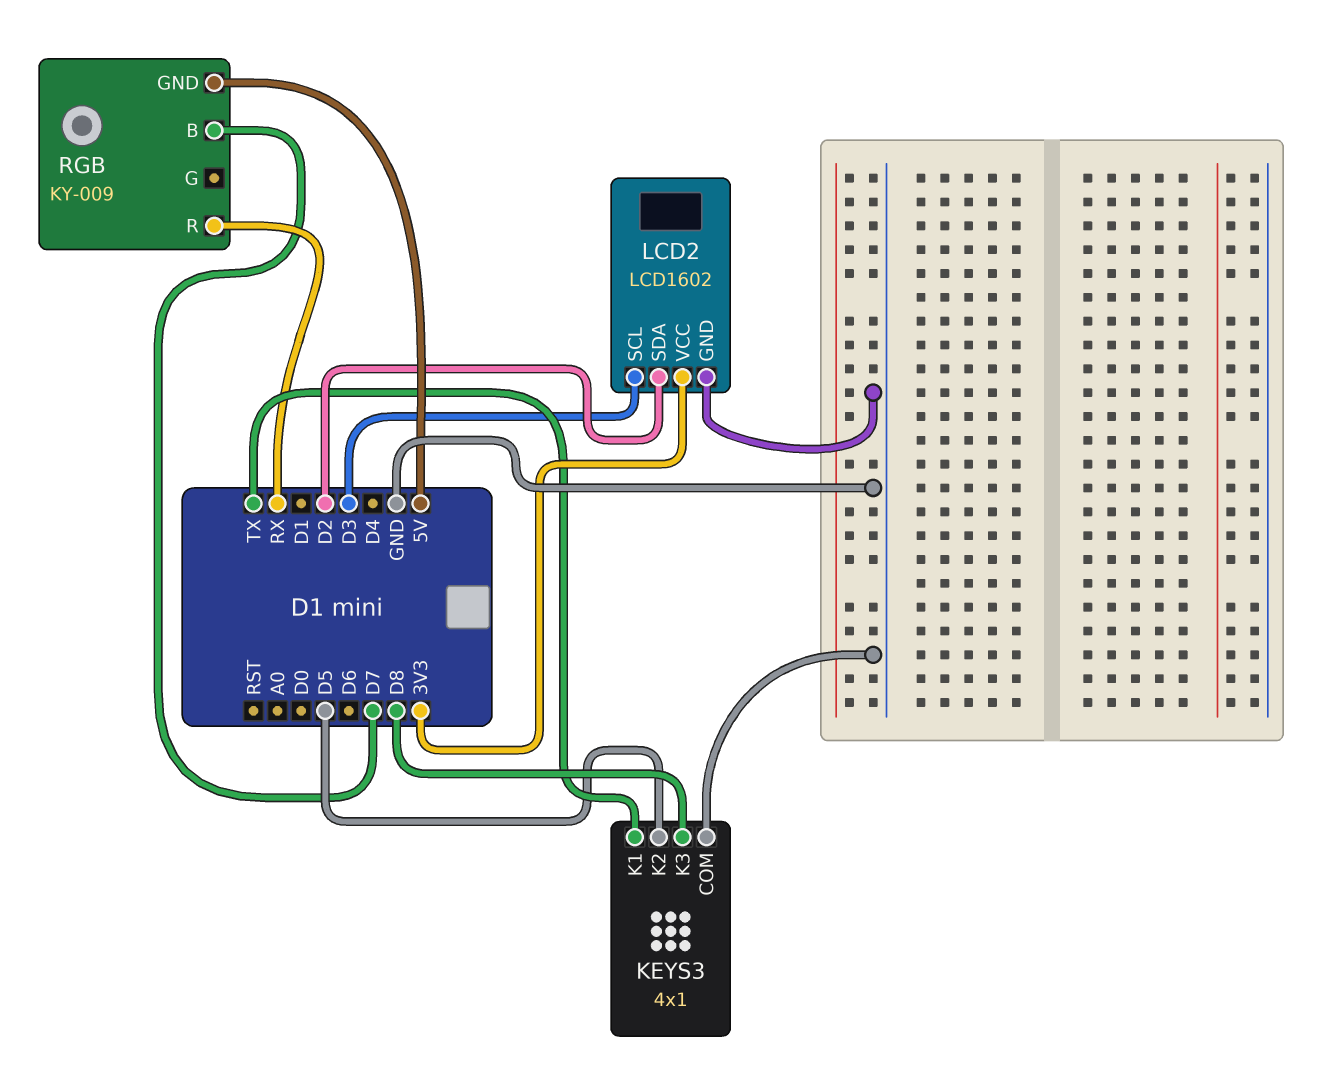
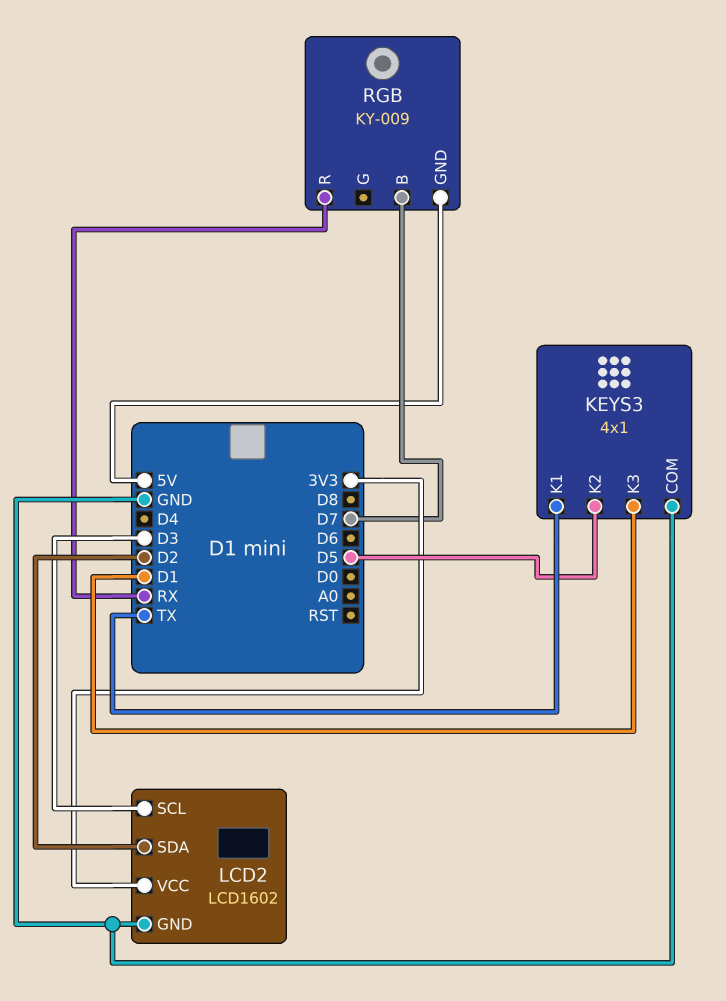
KEYS3 pin K3: D8 -> D1

